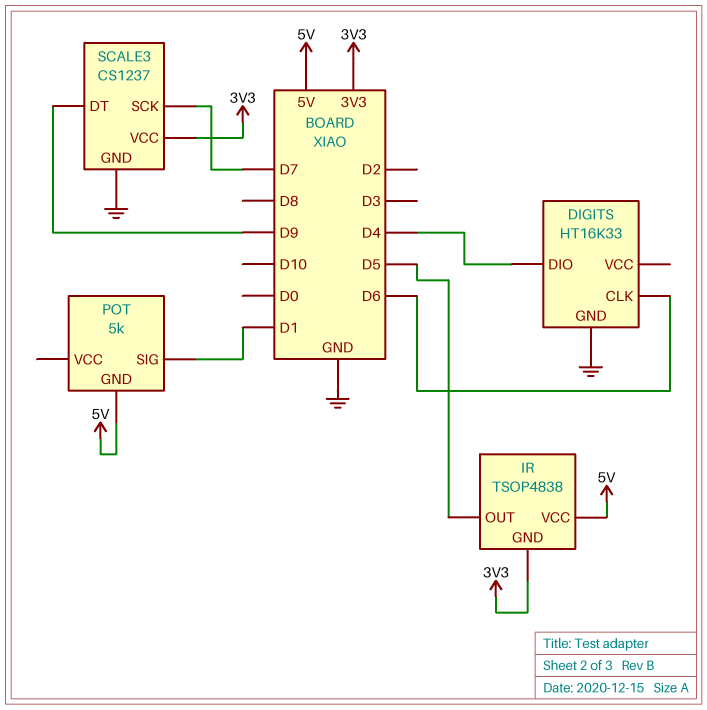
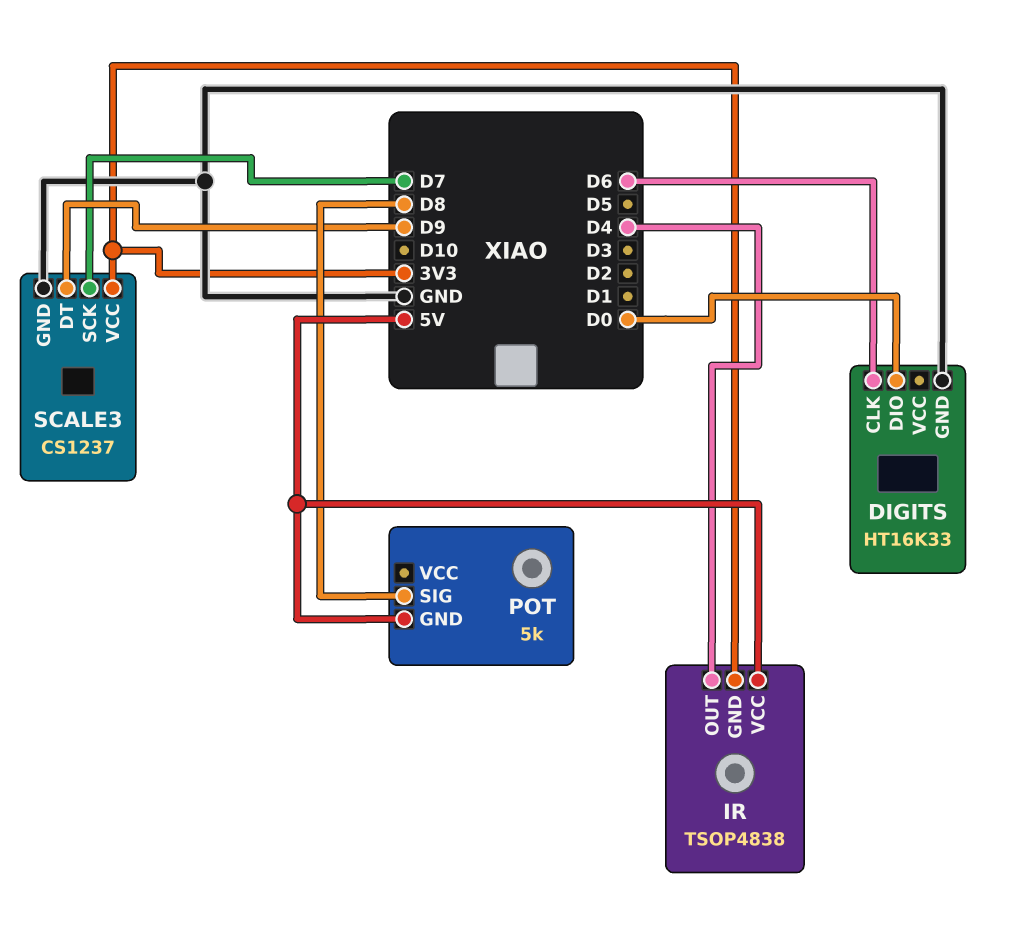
DIGITS pin DIO: D4 -> D0
IR pin OUT: D5 -> D4
POT pin SIG: D1 -> D8

